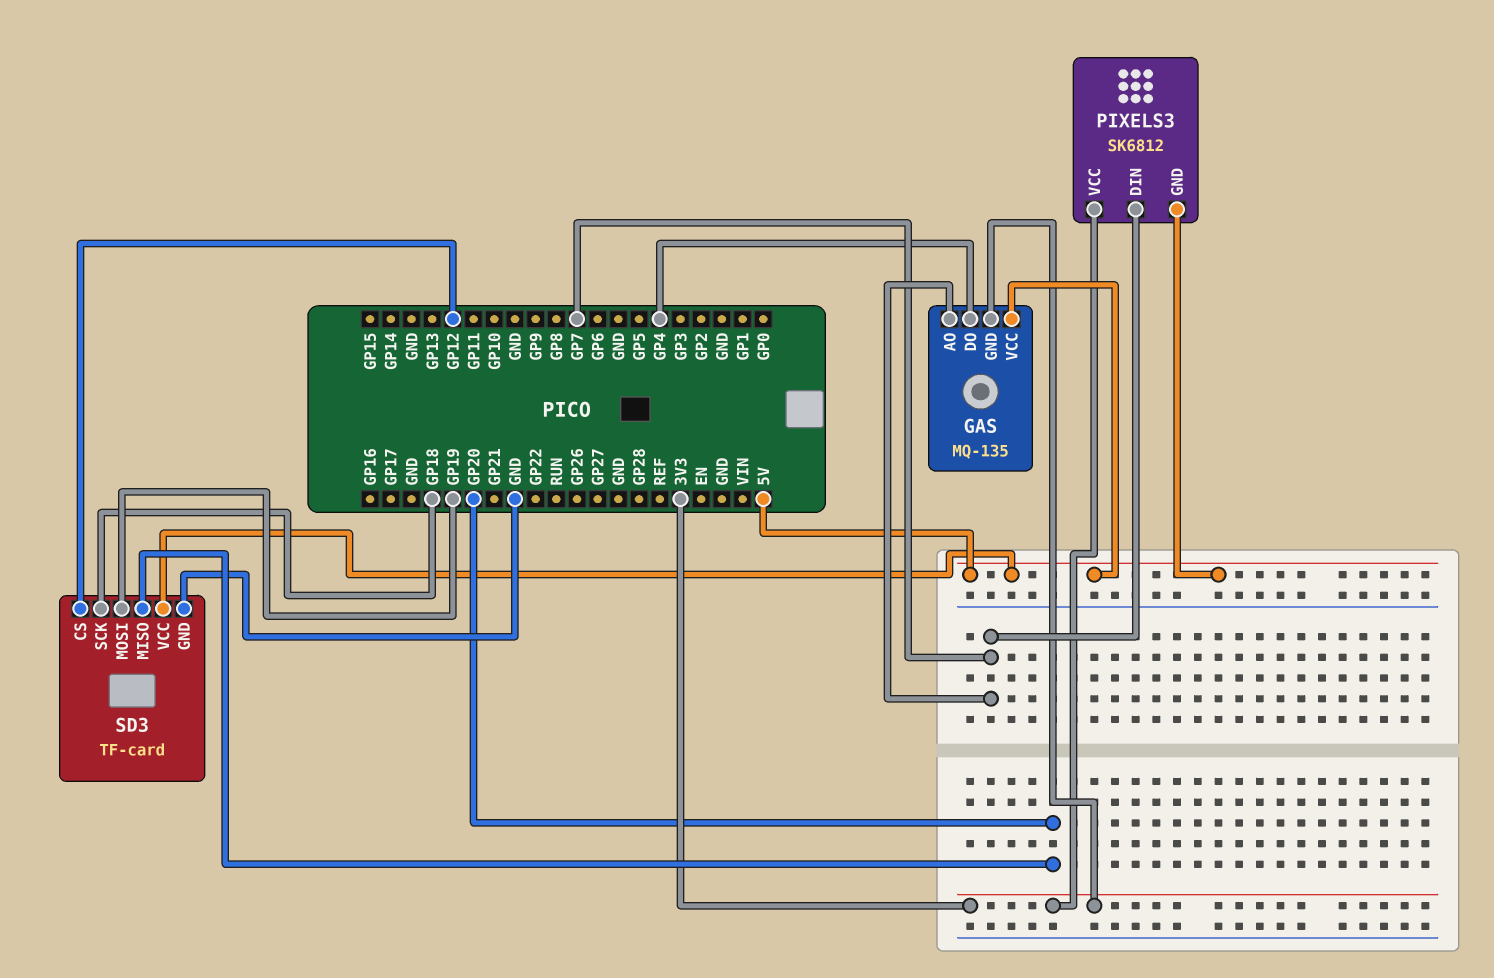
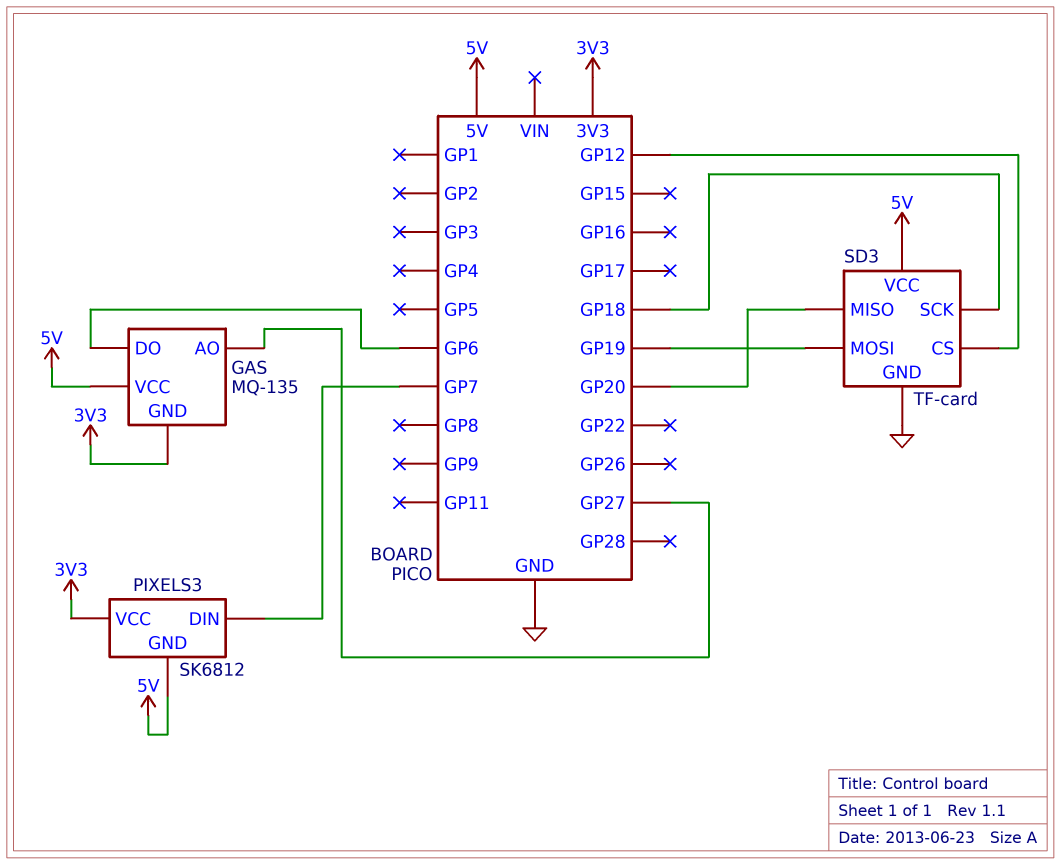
GAS pin AO: GP7 -> GP27
GAS pin DO: GP4 -> GP6

